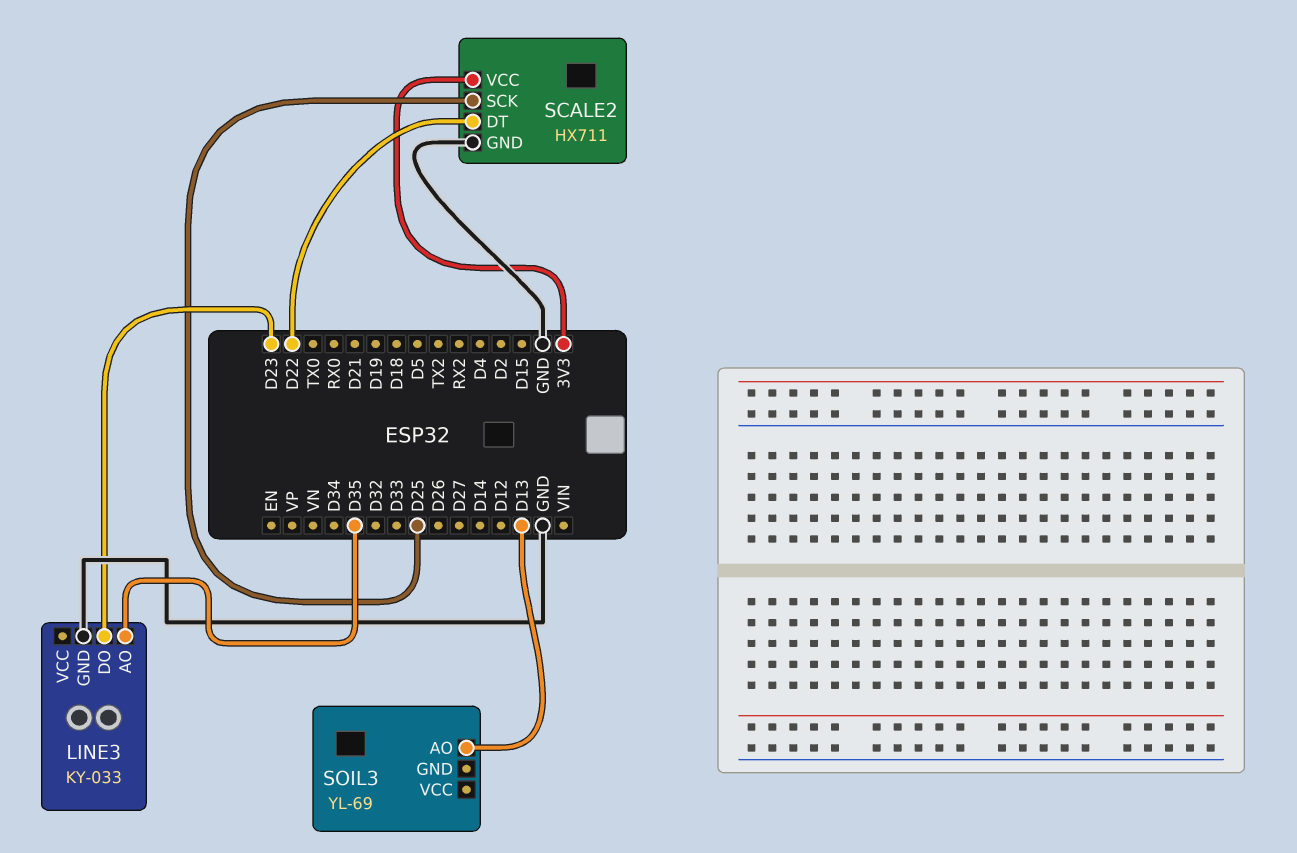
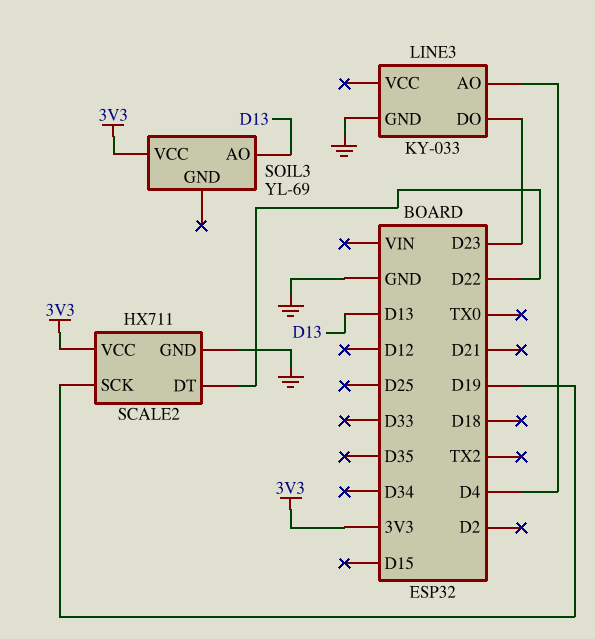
LINE3 pin AO: D35 -> D4
SCALE2 pin SCK: D25 -> D19
SOIL3 pin VCC: none -> 3V3

